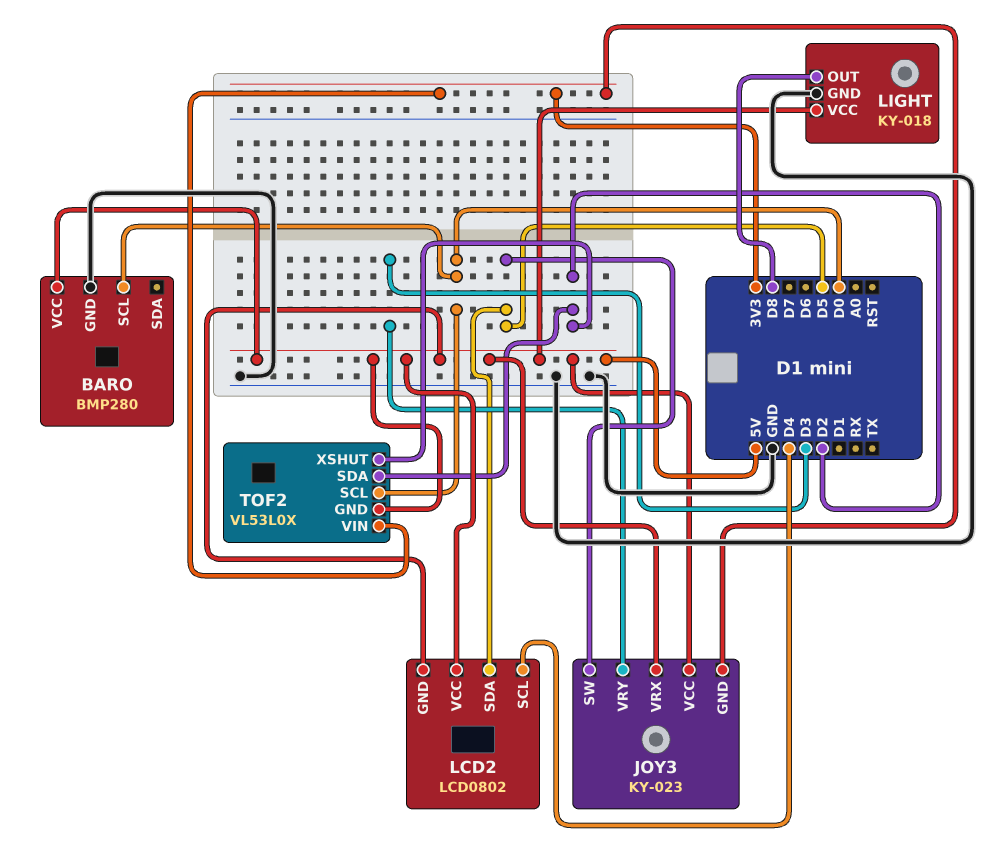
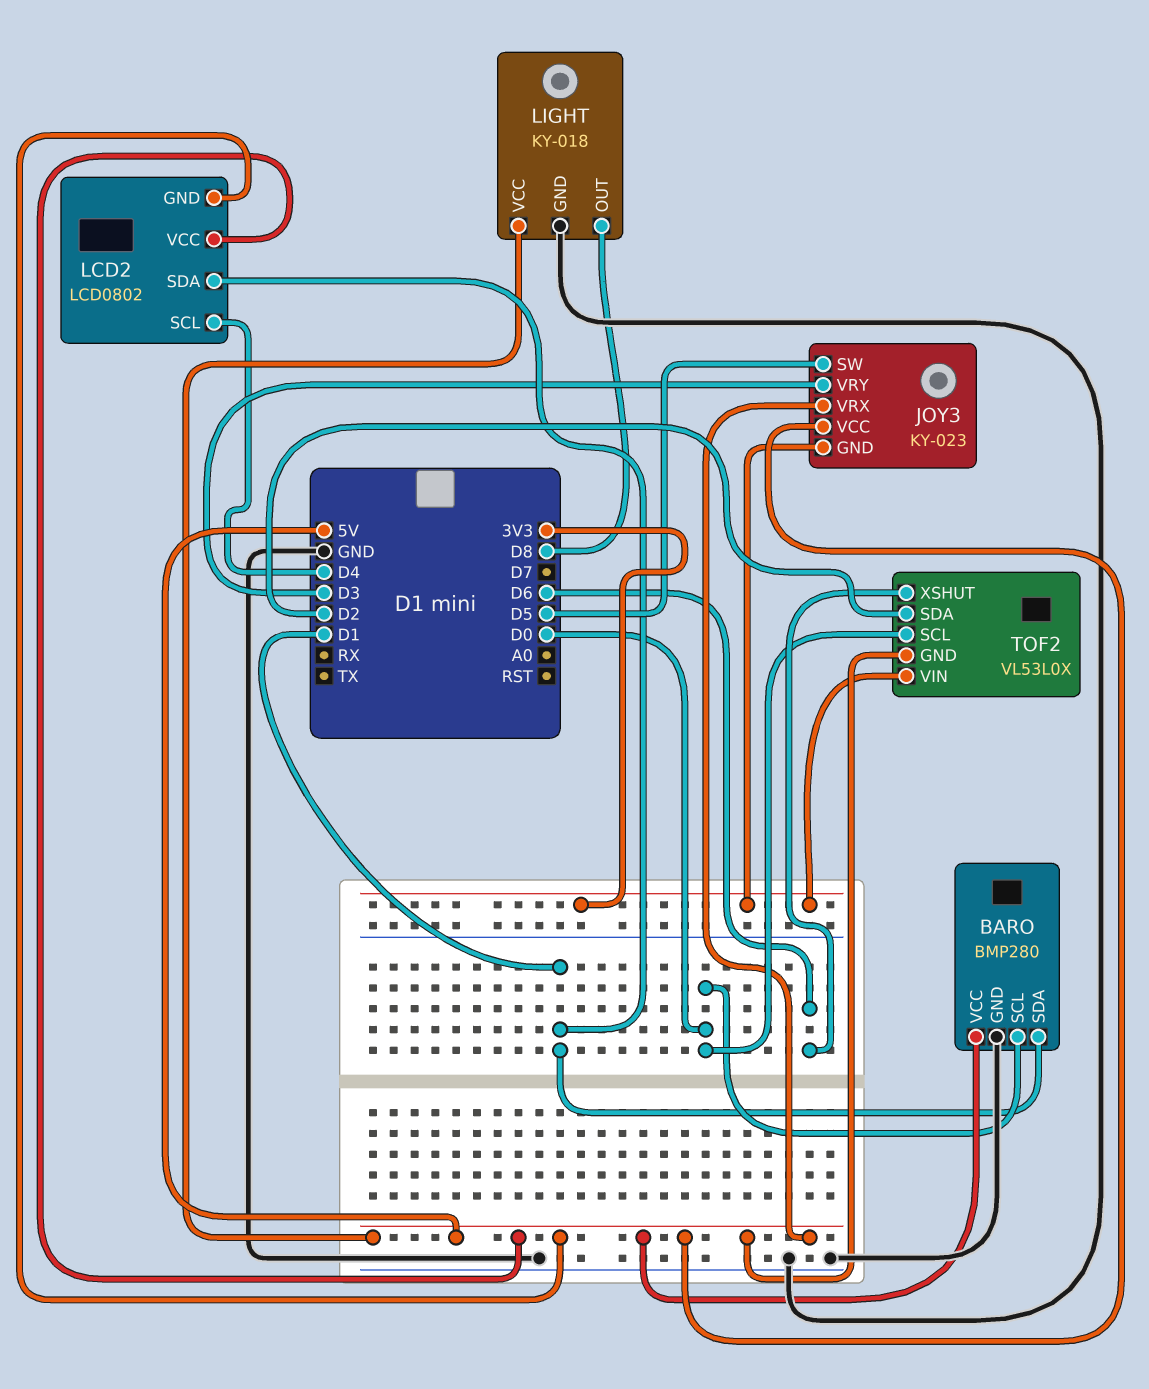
BARO pin SDA: none -> D1
LCD2 pin SDA: D5 -> D1
TOF2 pin XSHUT: D2 -> D6

